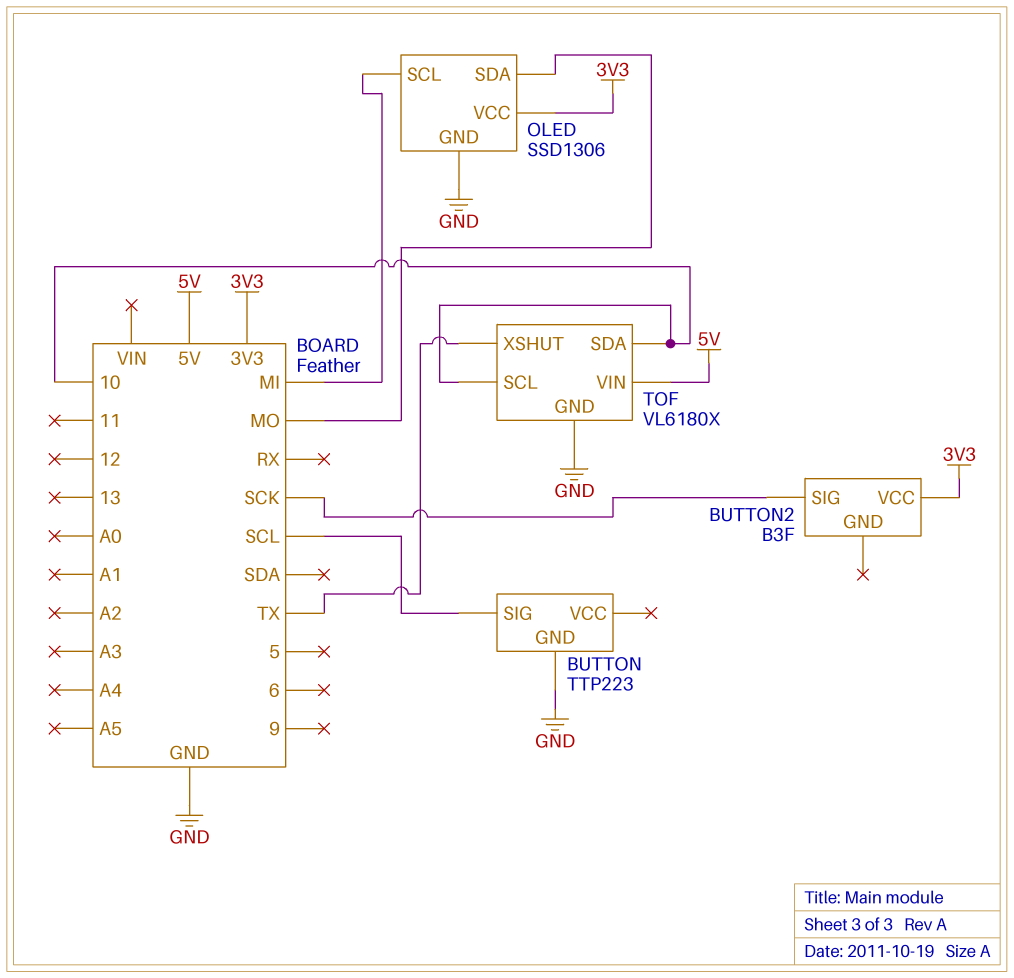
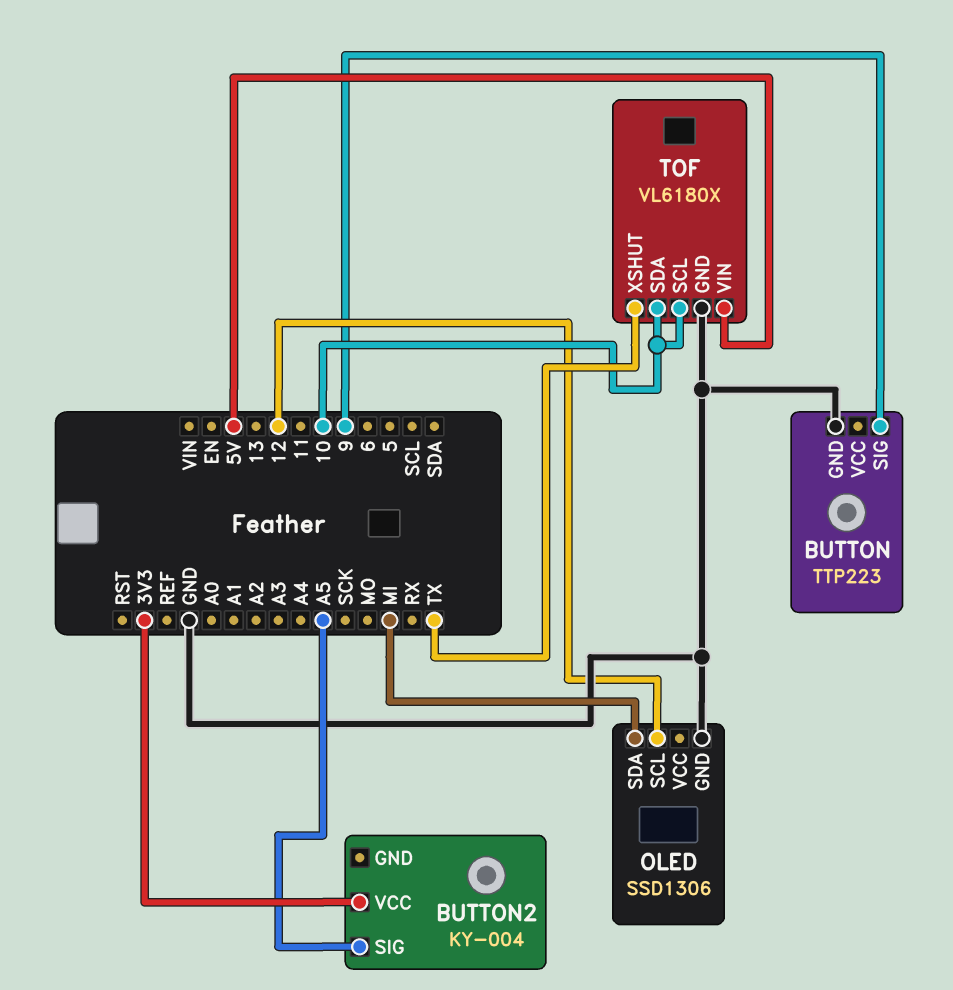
BUTTON pin SIG: SCL -> 9
BUTTON2: B3F -> KY-004
BUTTON2 pin SIG: SCK -> A5
OLED pin SCL: MI -> 12
OLED pin SDA: MO -> MI
OLED pin VCC: 3V3 -> none

